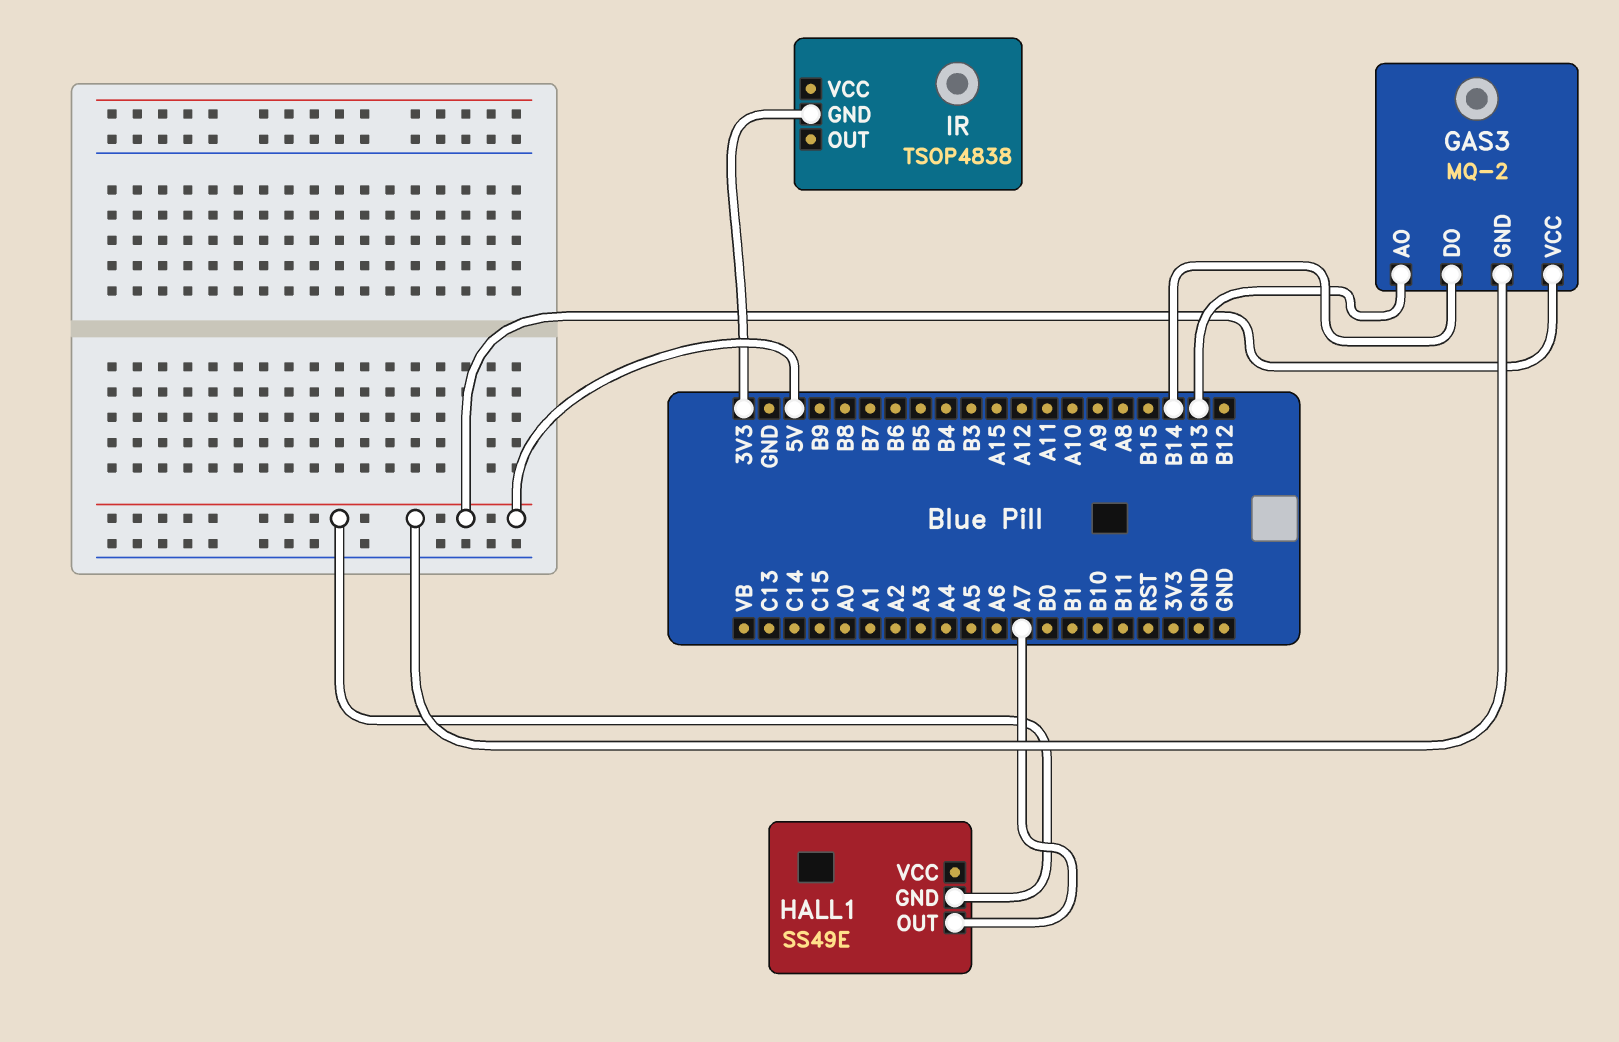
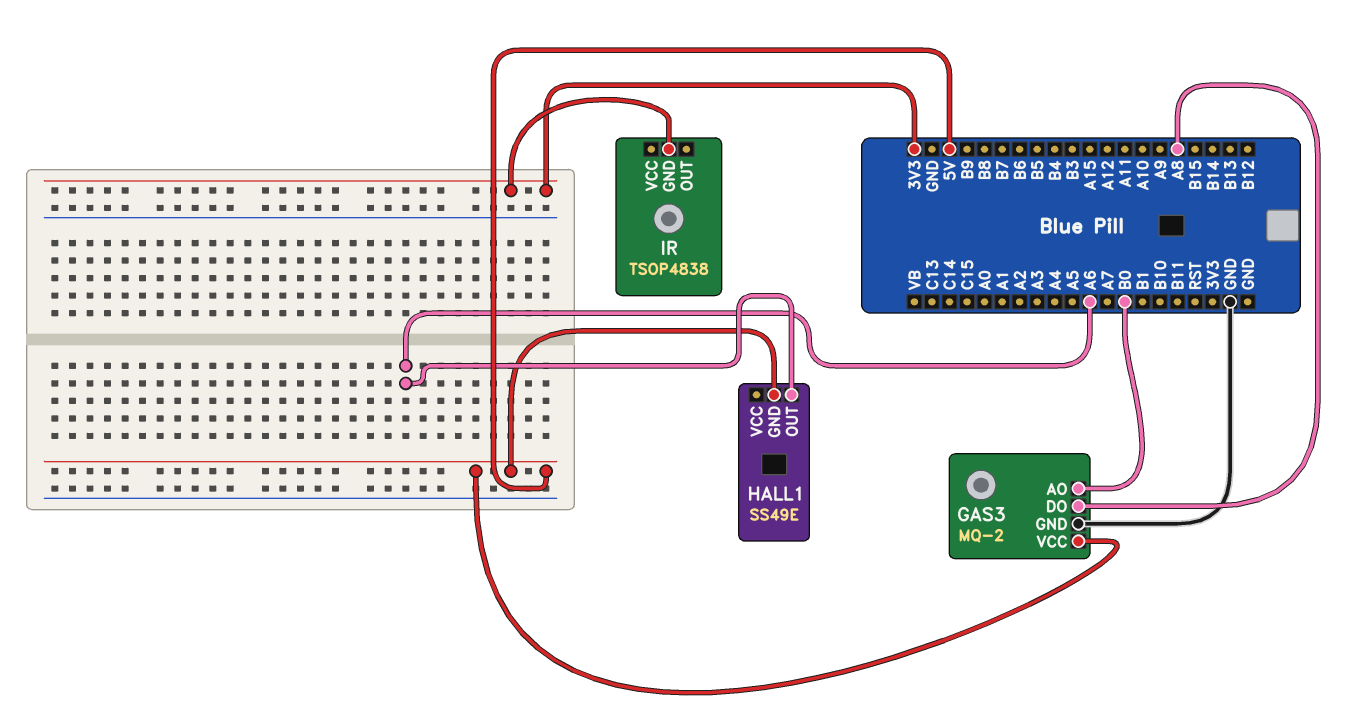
GAS3 pin AO: B13 -> B0
GAS3 pin DO: B14 -> A8
GAS3 pin GND: 5V -> GND
HALL1 pin OUT: A7 -> A6

